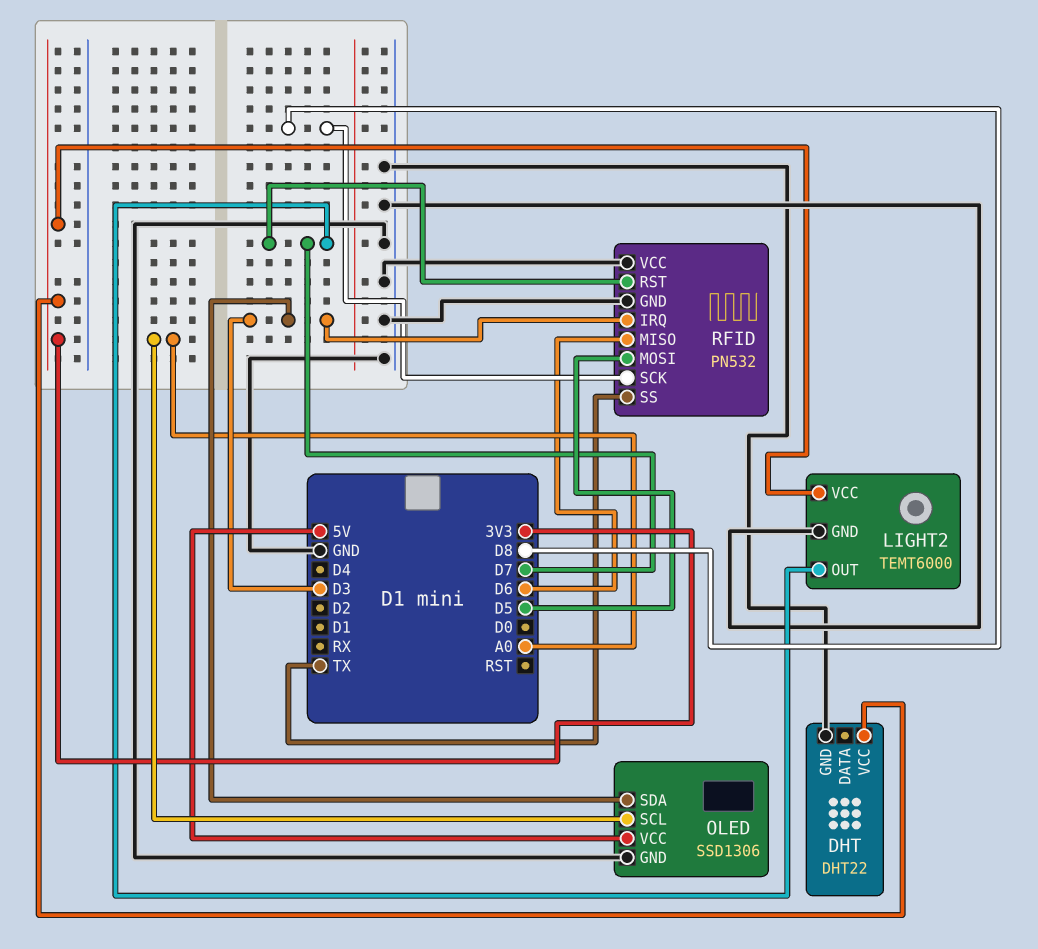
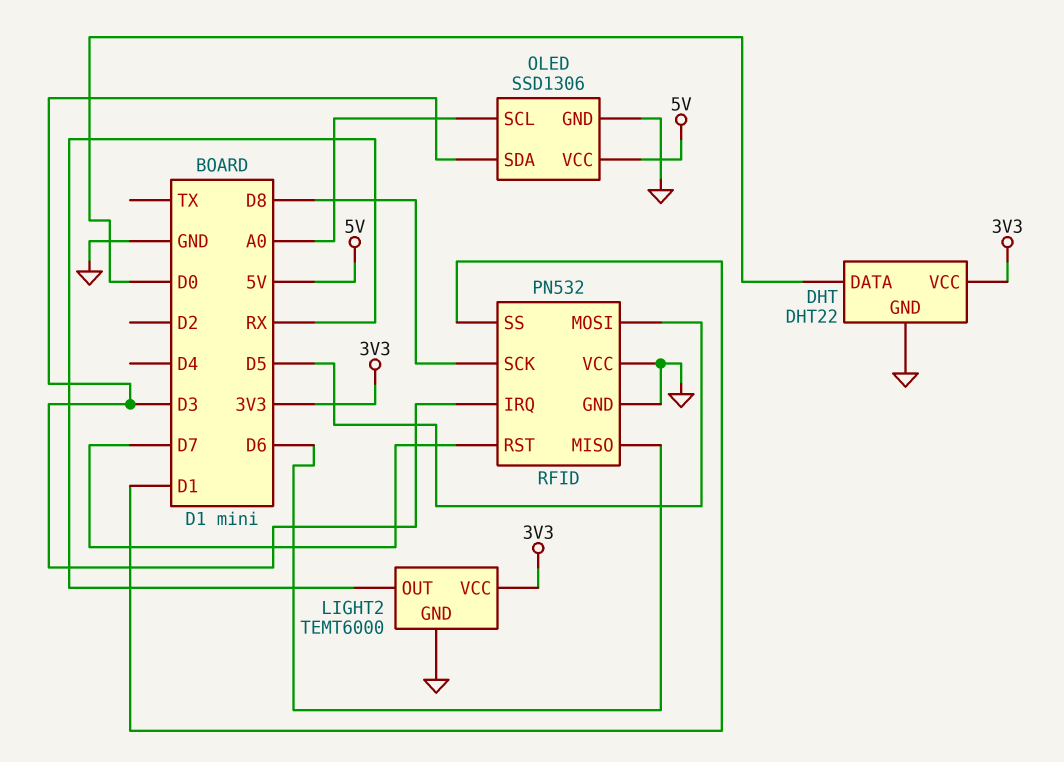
DHT pin DATA: none -> D0
LIGHT2 pin OUT: D7 -> RX
RFID pin SS: TX -> D1

